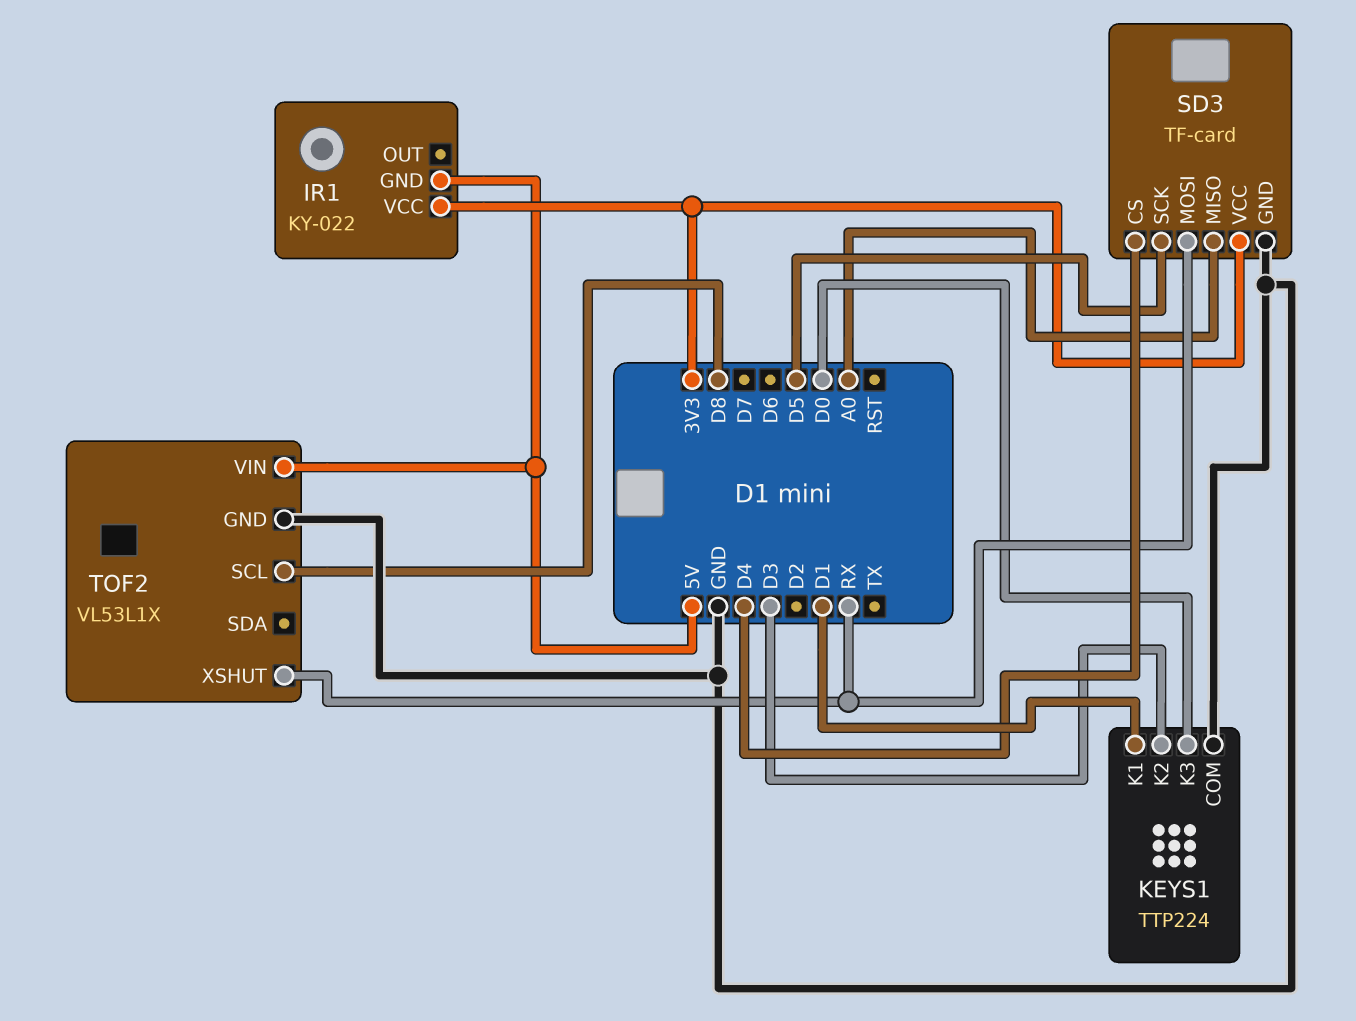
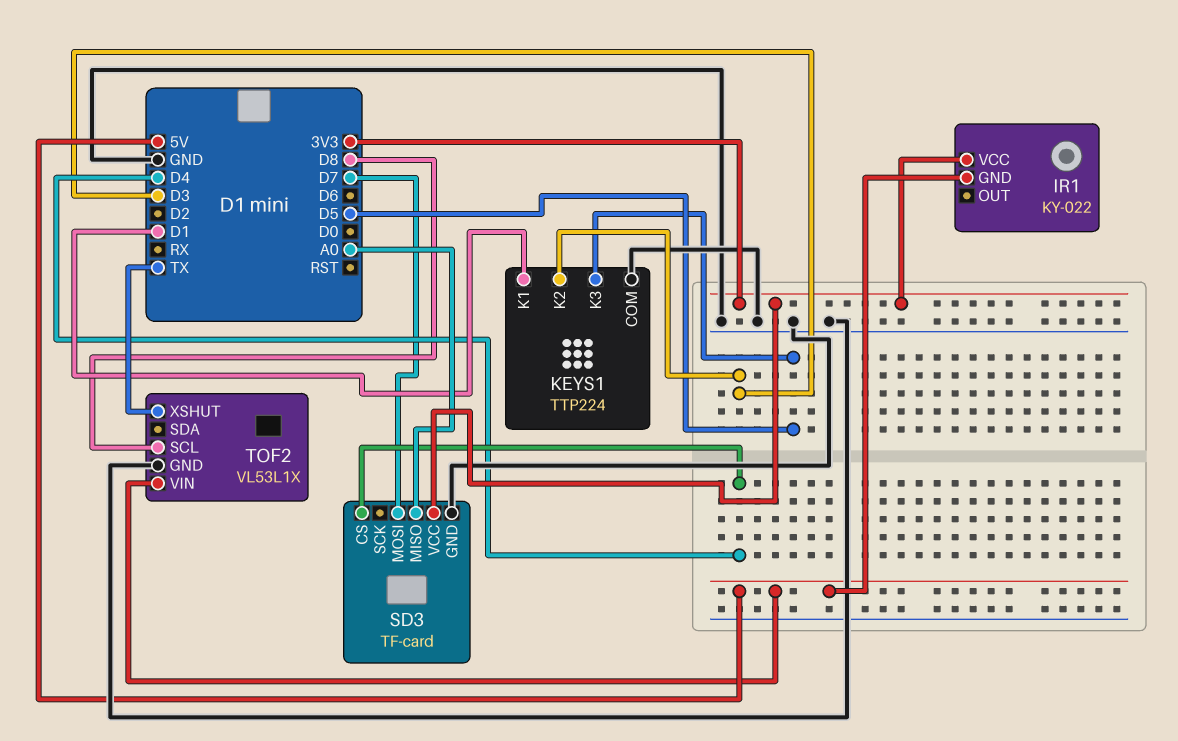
KEYS1 pin K3: D0 -> D5
SD3 pin MOSI: RX -> D7
SD3 pin SCK: D5 -> none
TOF2 pin XSHUT: RX -> TX

